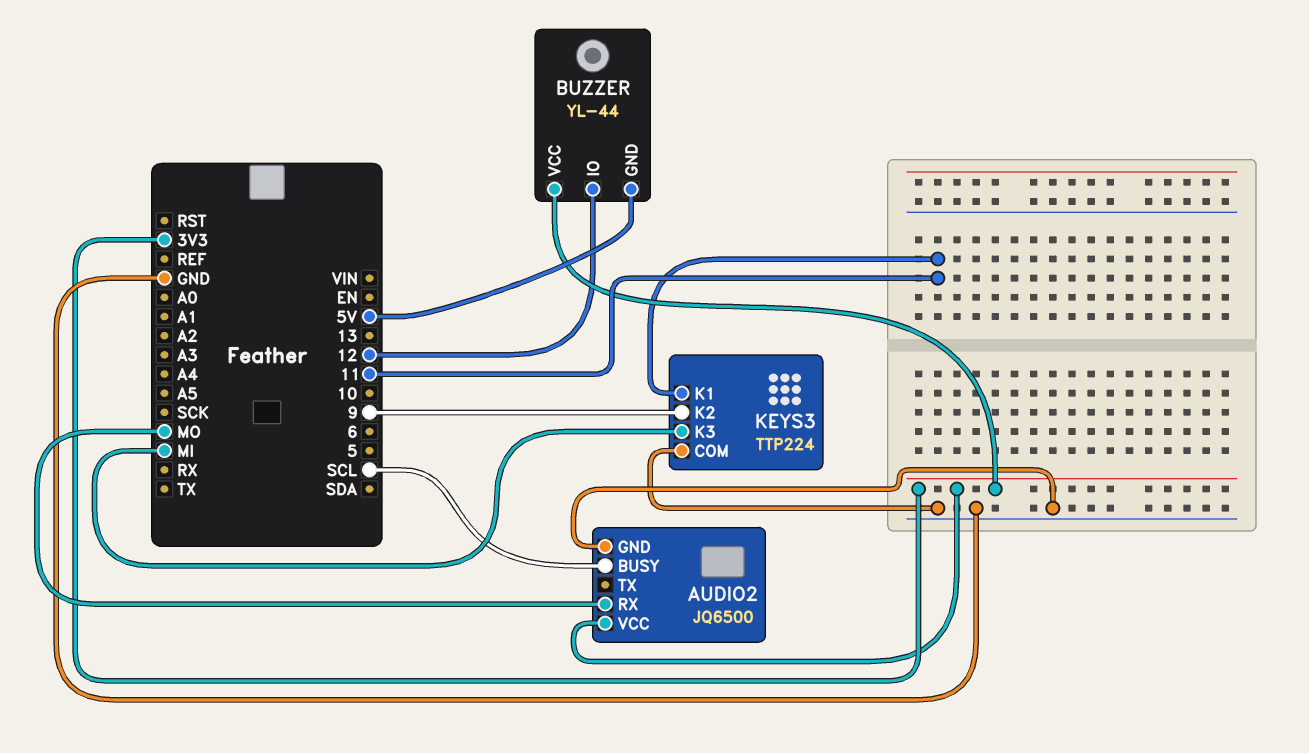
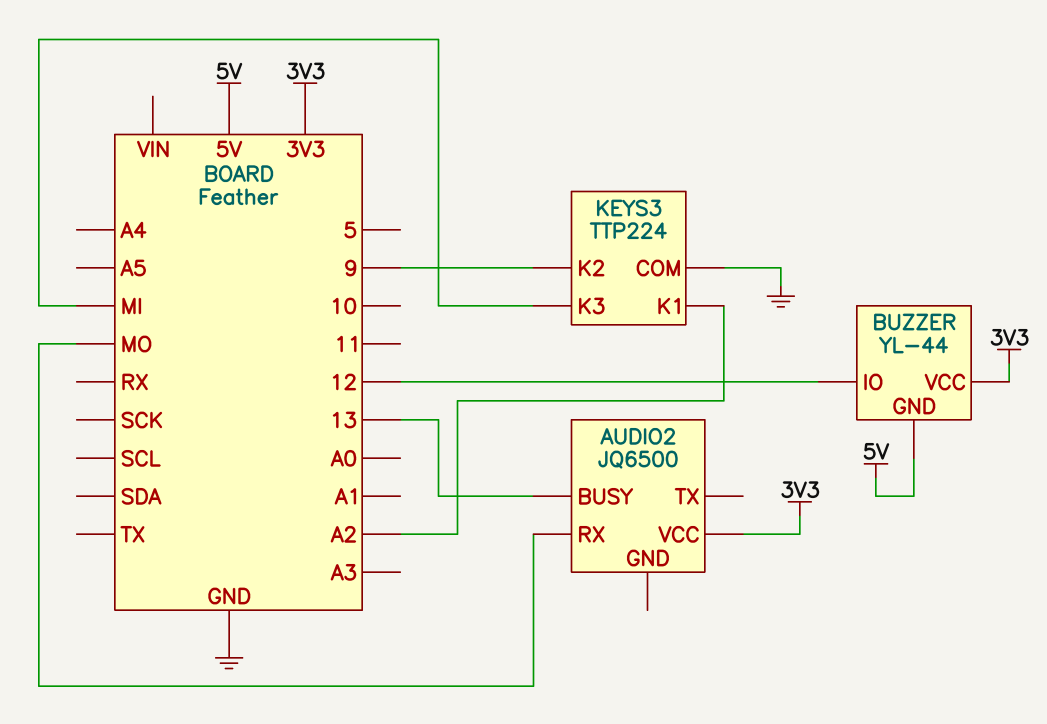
AUDIO2 pin BUSY: SCL -> 13
AUDIO2 pin GND: GND -> none
KEYS3 pin K1: 11 -> A2

